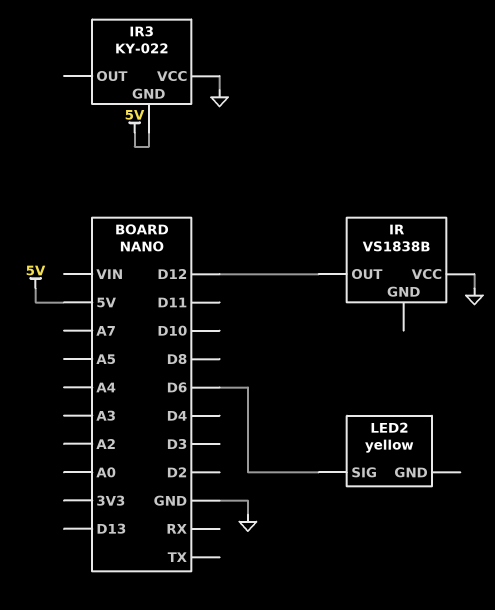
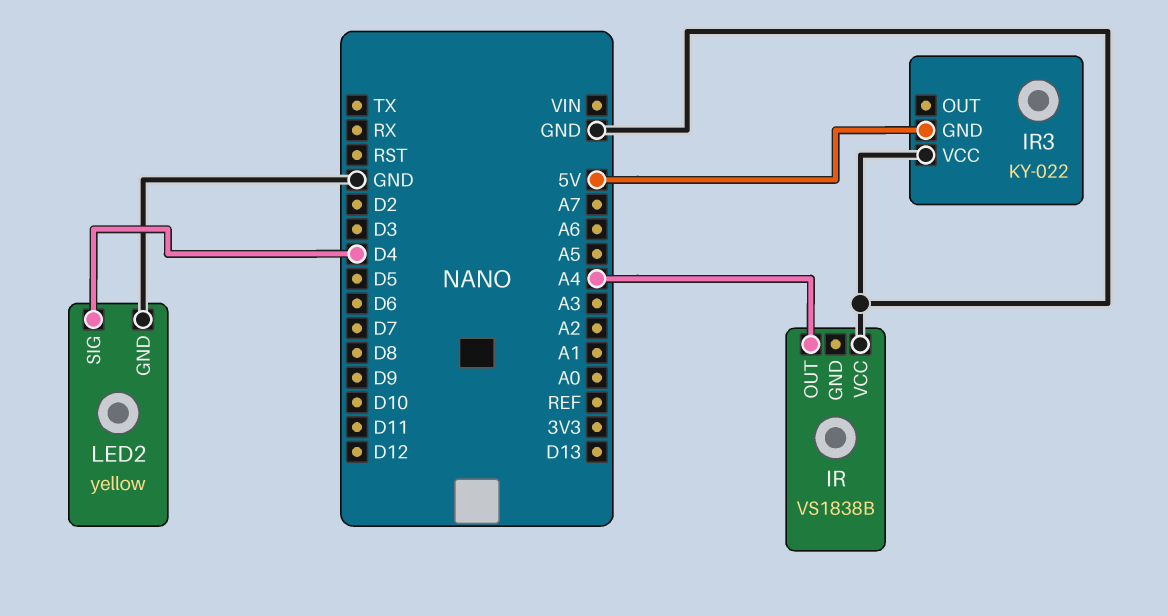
IR pin OUT: D12 -> A4
LED2 pin GND: none -> GND
LED2 pin SIG: D6 -> D4

